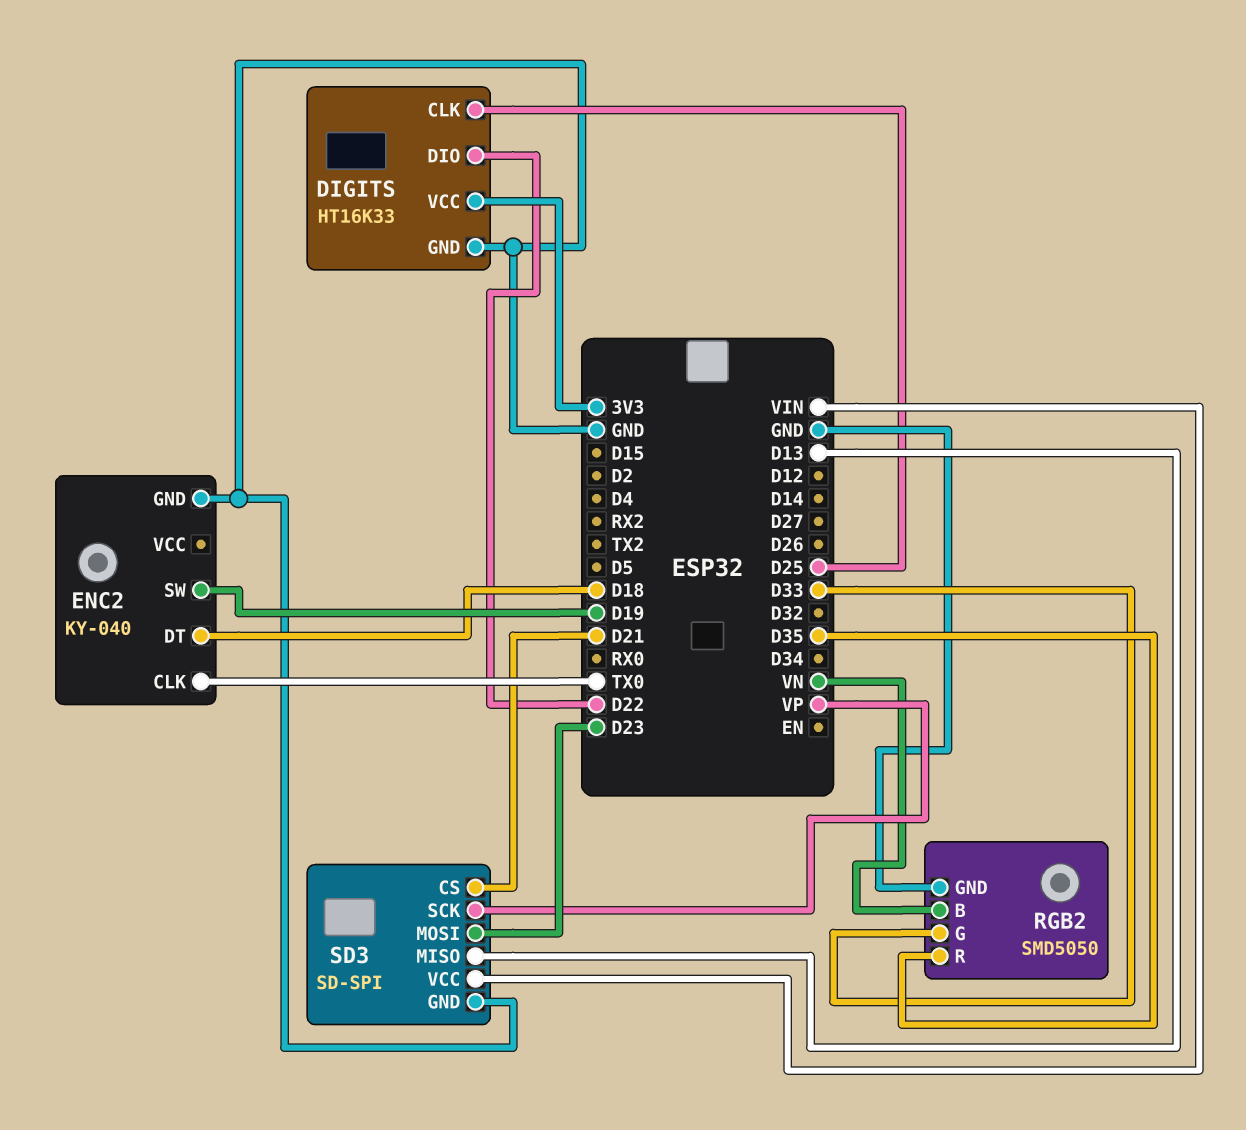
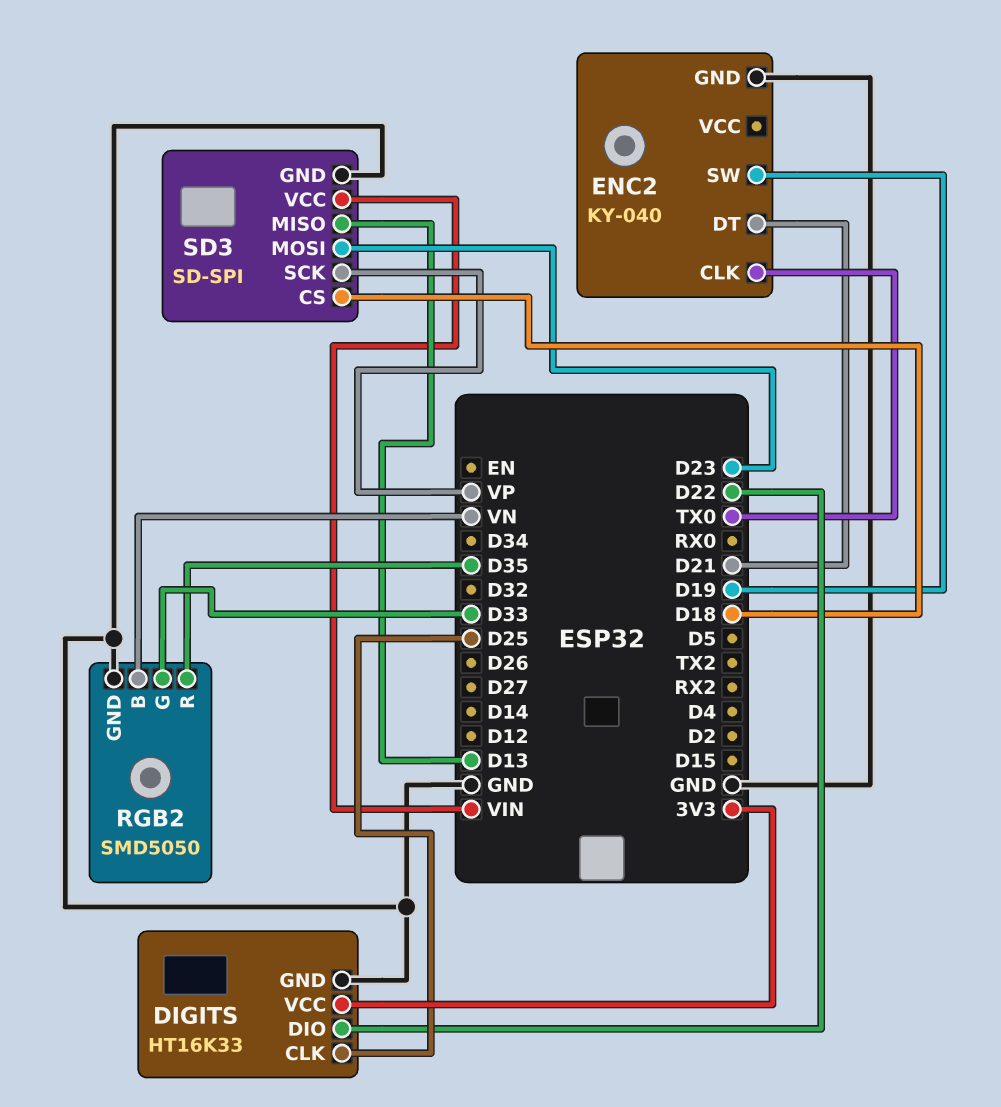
ENC2 pin DT: D18 -> D21
SD3 pin CS: D21 -> D18

